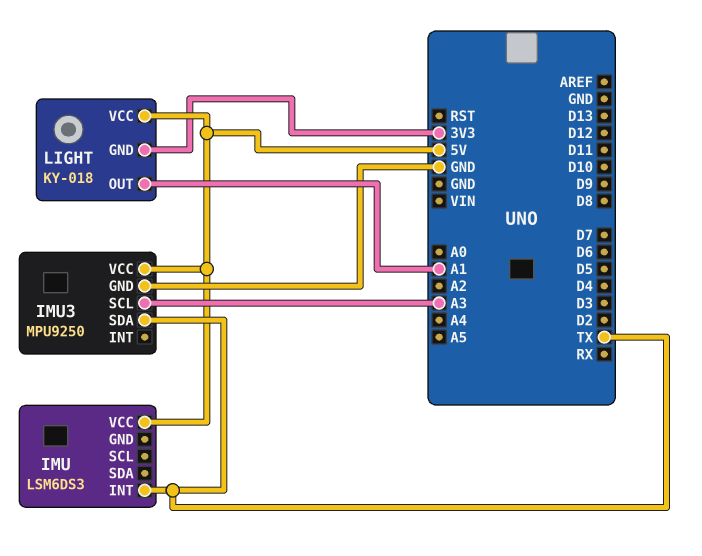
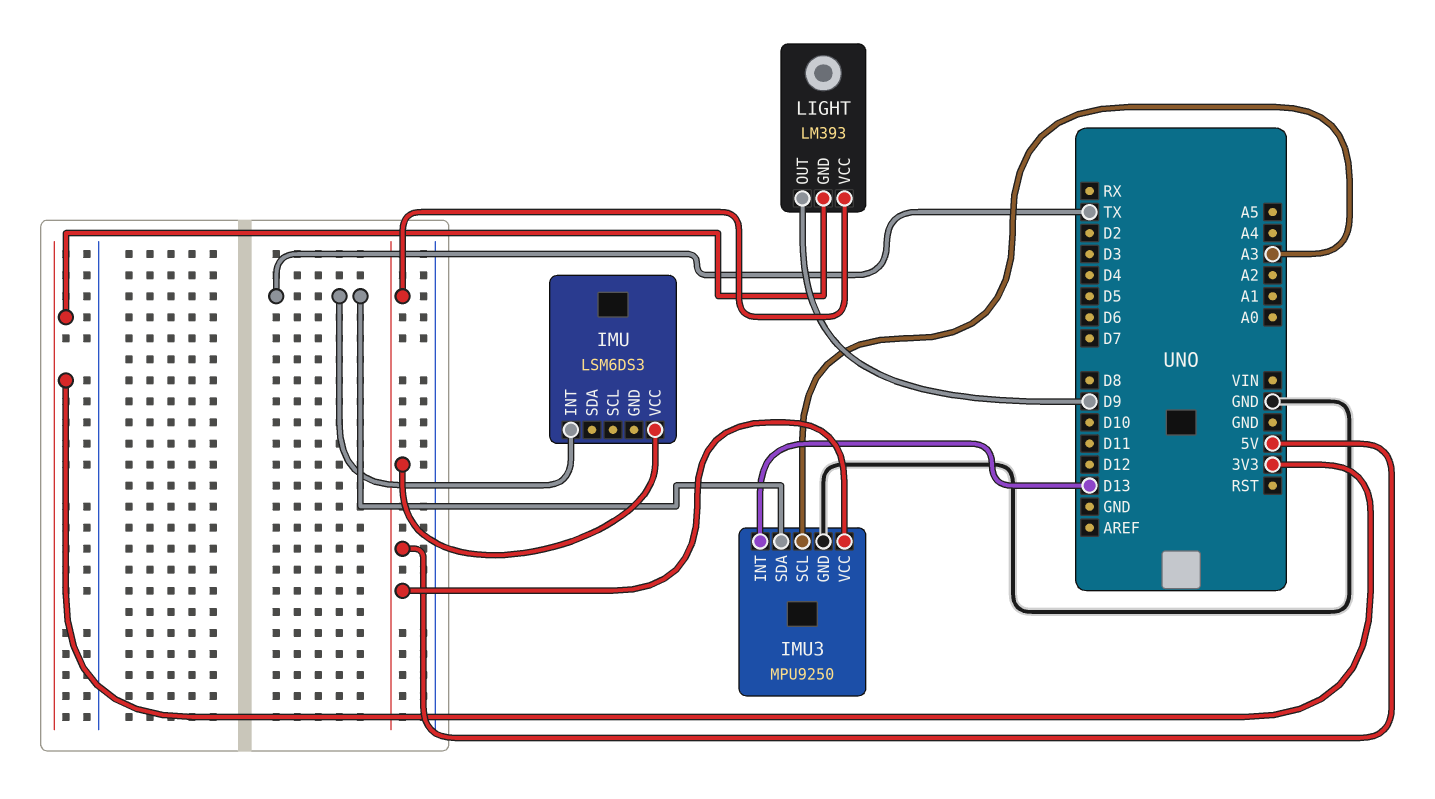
IMU3 pin INT: none -> D13
LIGHT: KY-018 -> LM393
LIGHT pin OUT: A1 -> D9

